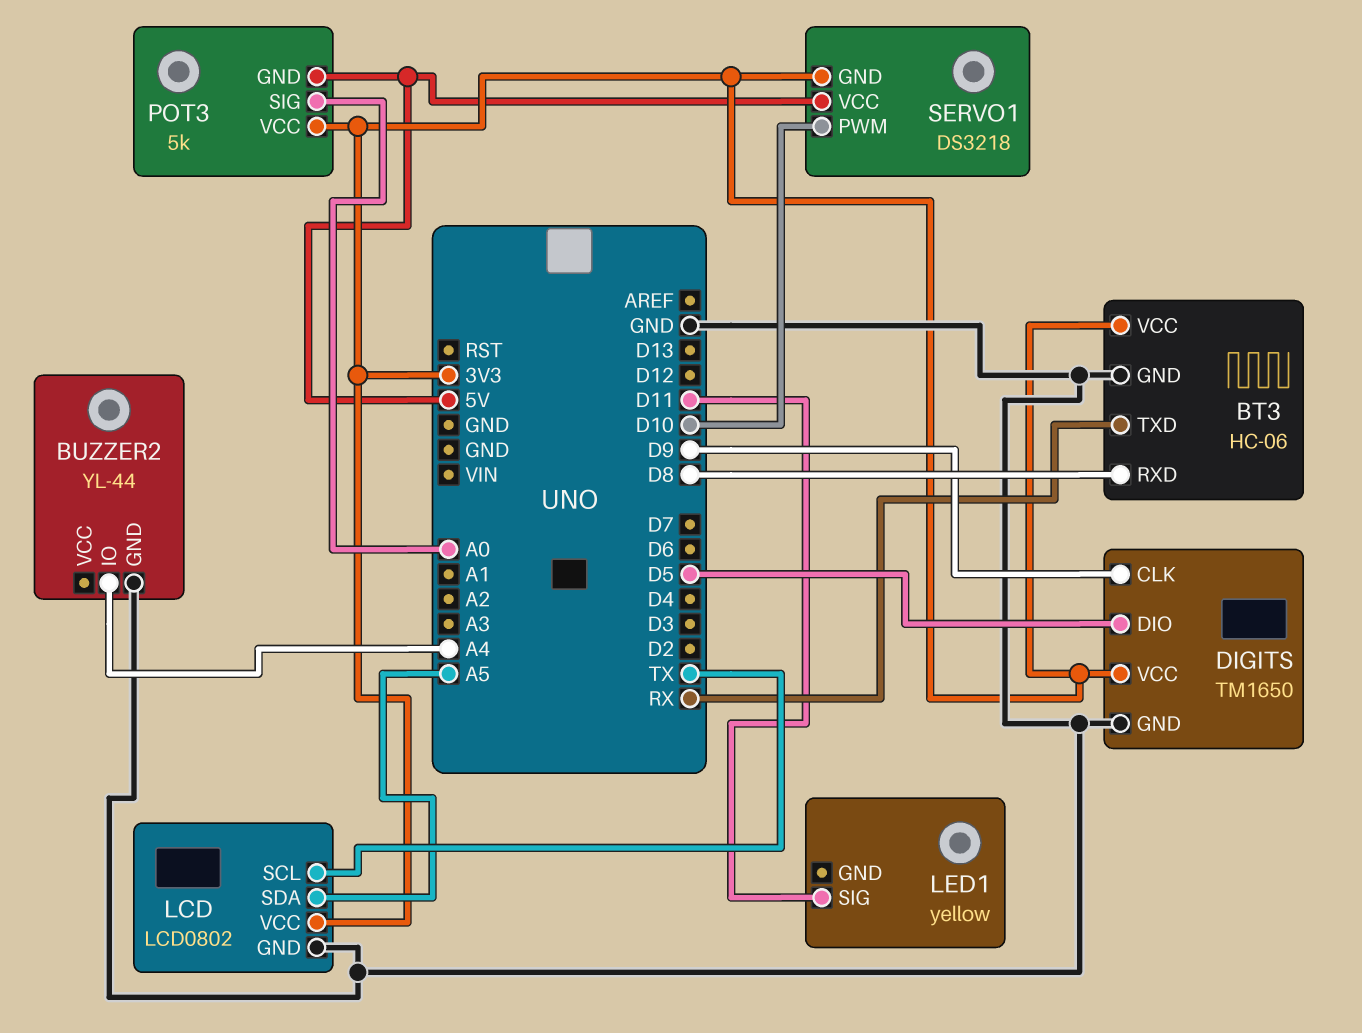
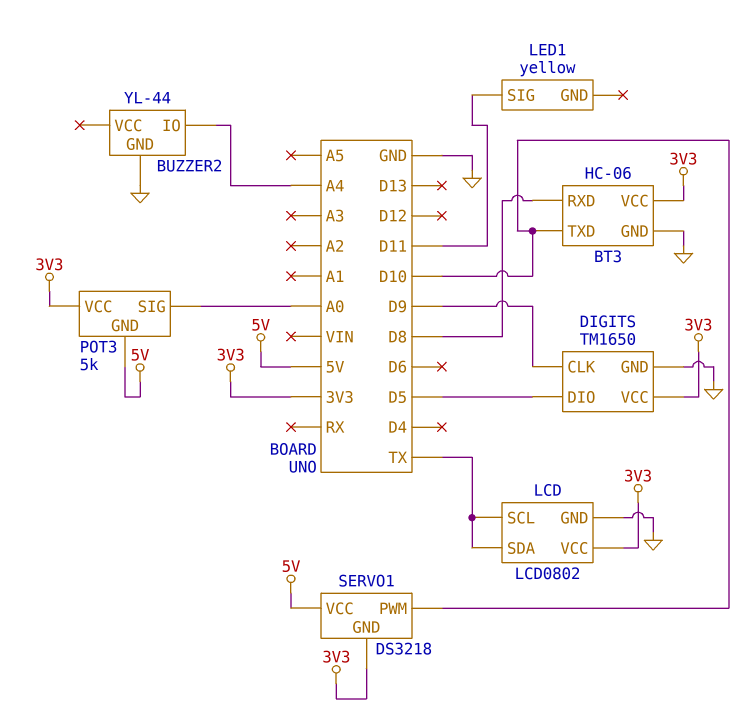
BT3 pin TXD: RX -> D10
LCD pin SDA: A5 -> TX

